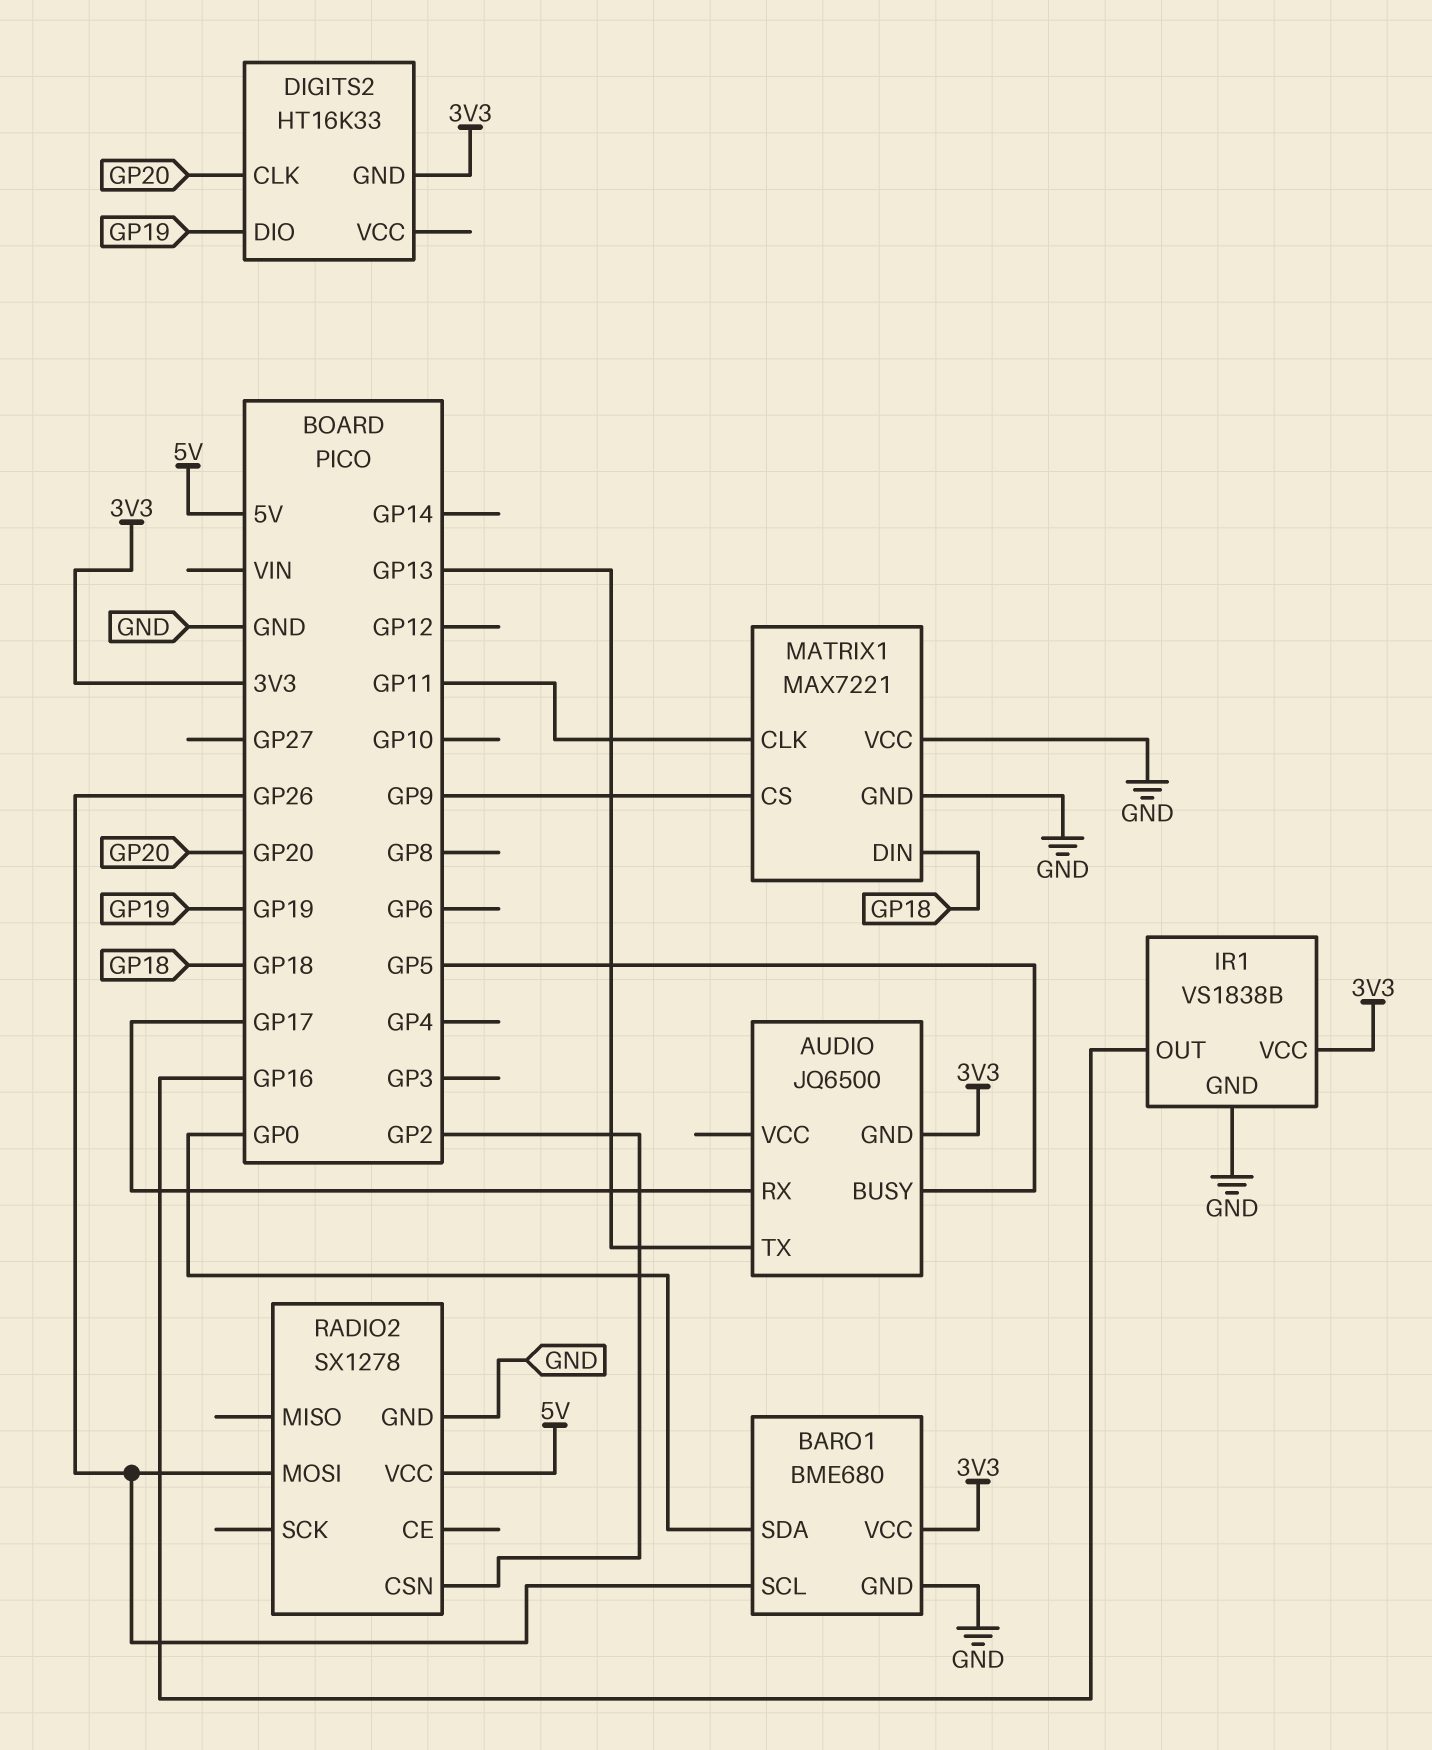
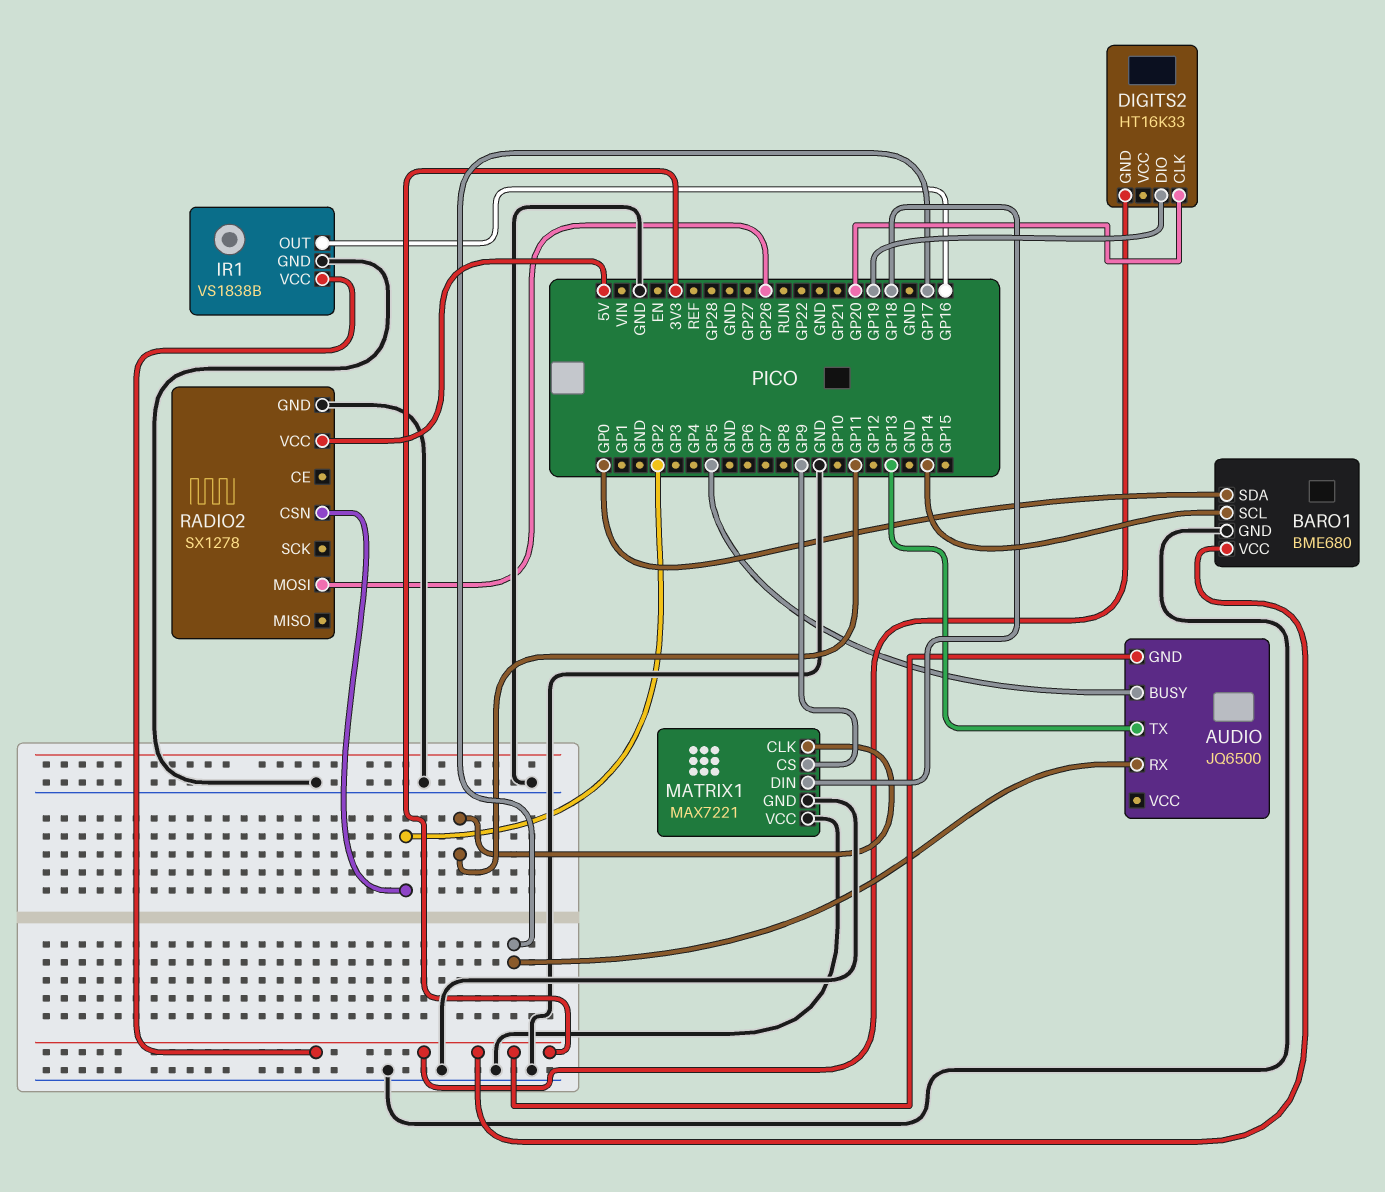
BARO1 pin SCL: GP26 -> GP14

